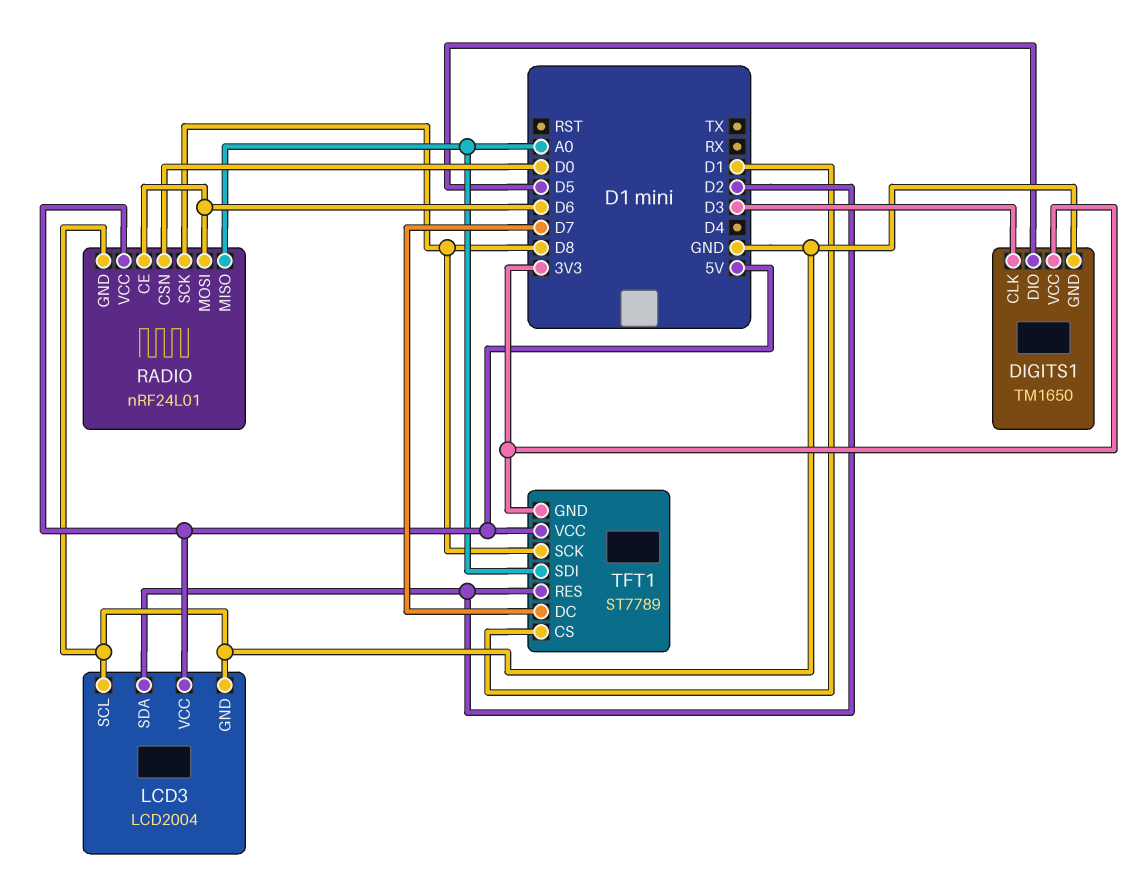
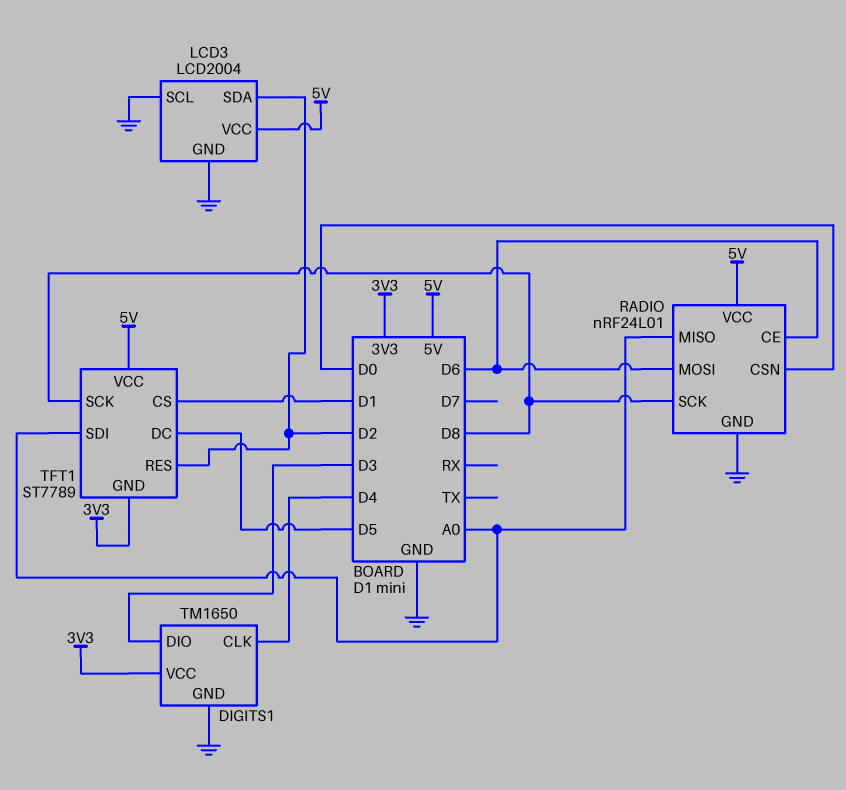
DIGITS1 pin CLK: D3 -> D4
DIGITS1 pin DIO: D5 -> D3
TFT1 pin DC: D7 -> D5

